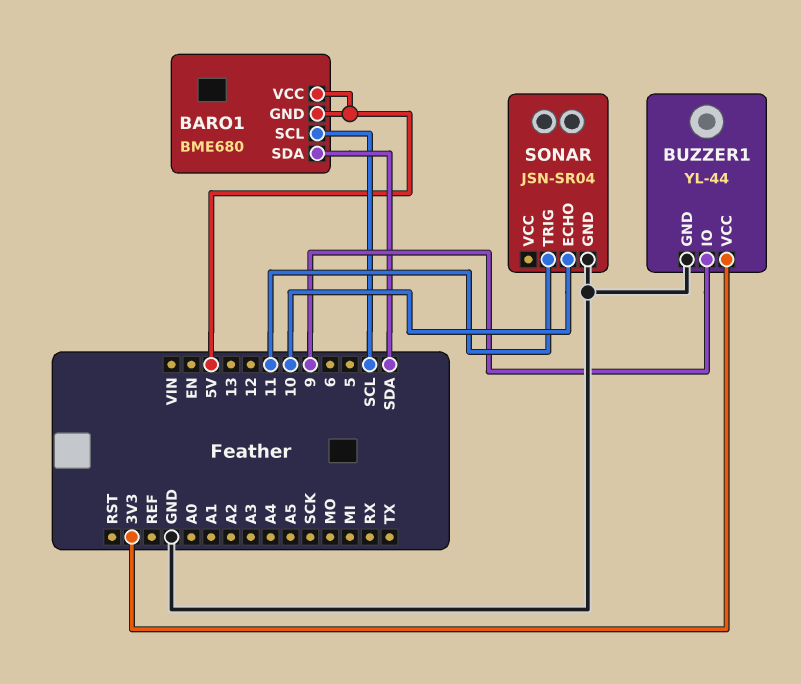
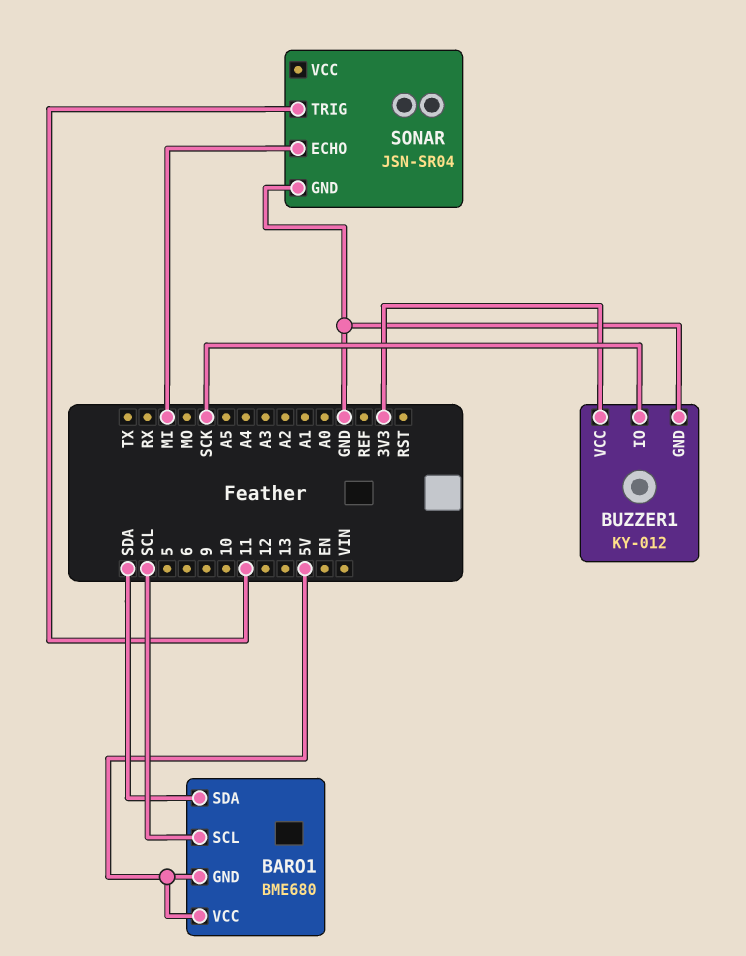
BUZZER1: YL-44 -> KY-012
BUZZER1 pin IO: 9 -> SCK
SONAR pin ECHO: 10 -> MI

